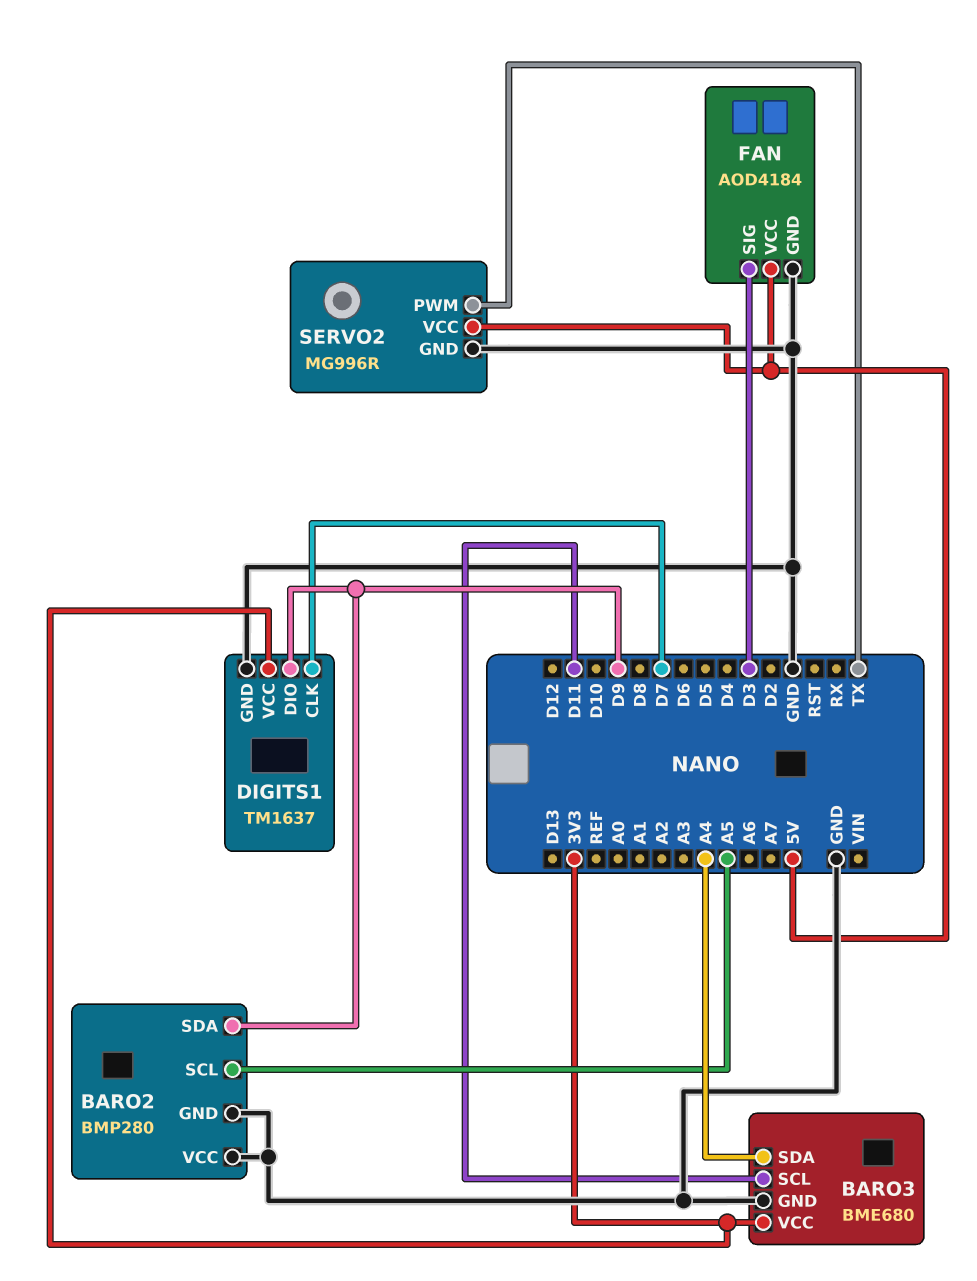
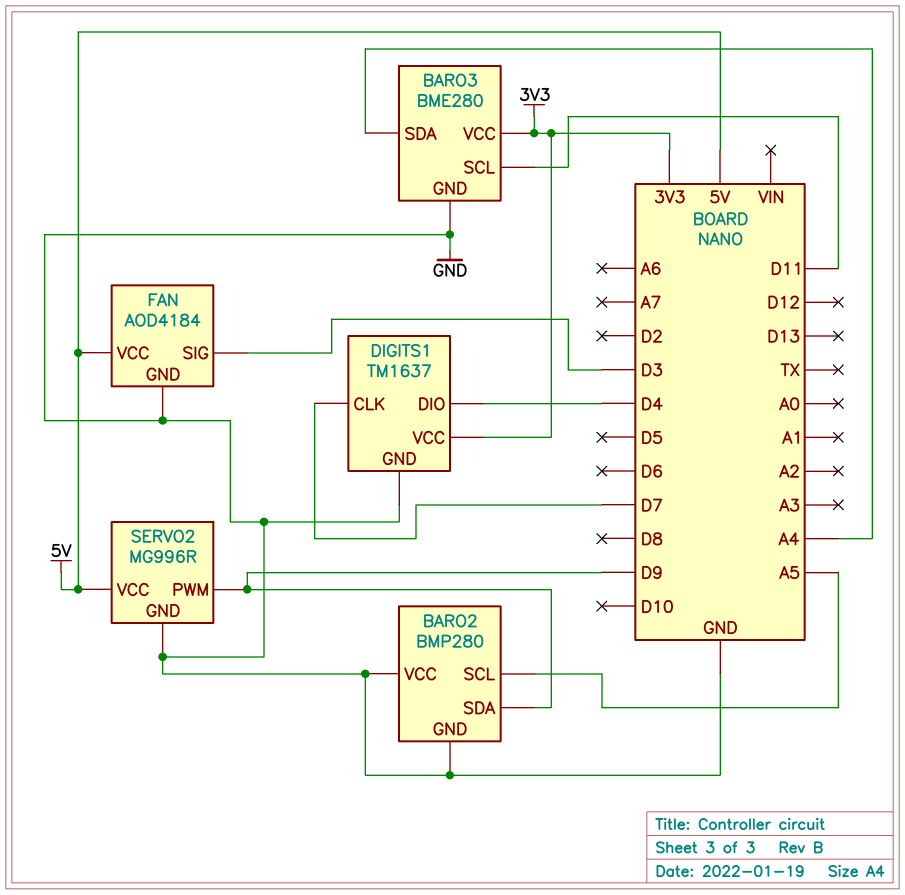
BARO3: BME680 -> BME280
DIGITS1 pin DIO: D9 -> D4
SERVO2 pin PWM: TX -> D9

